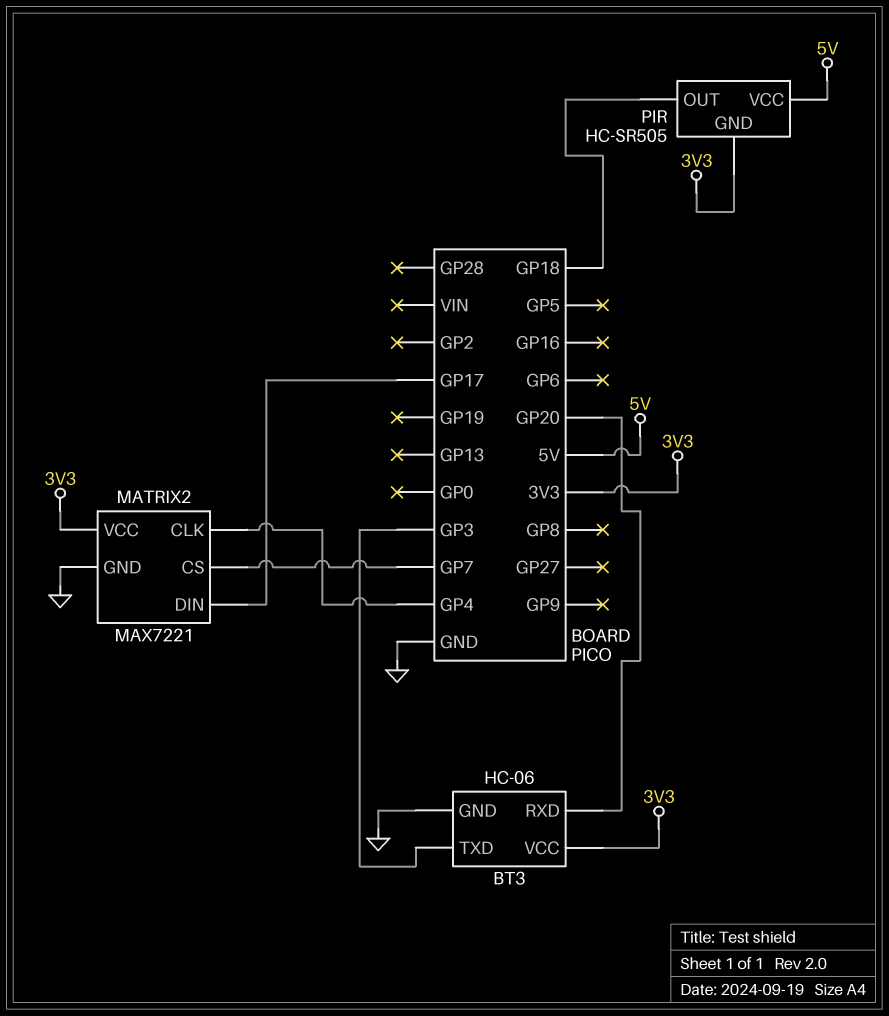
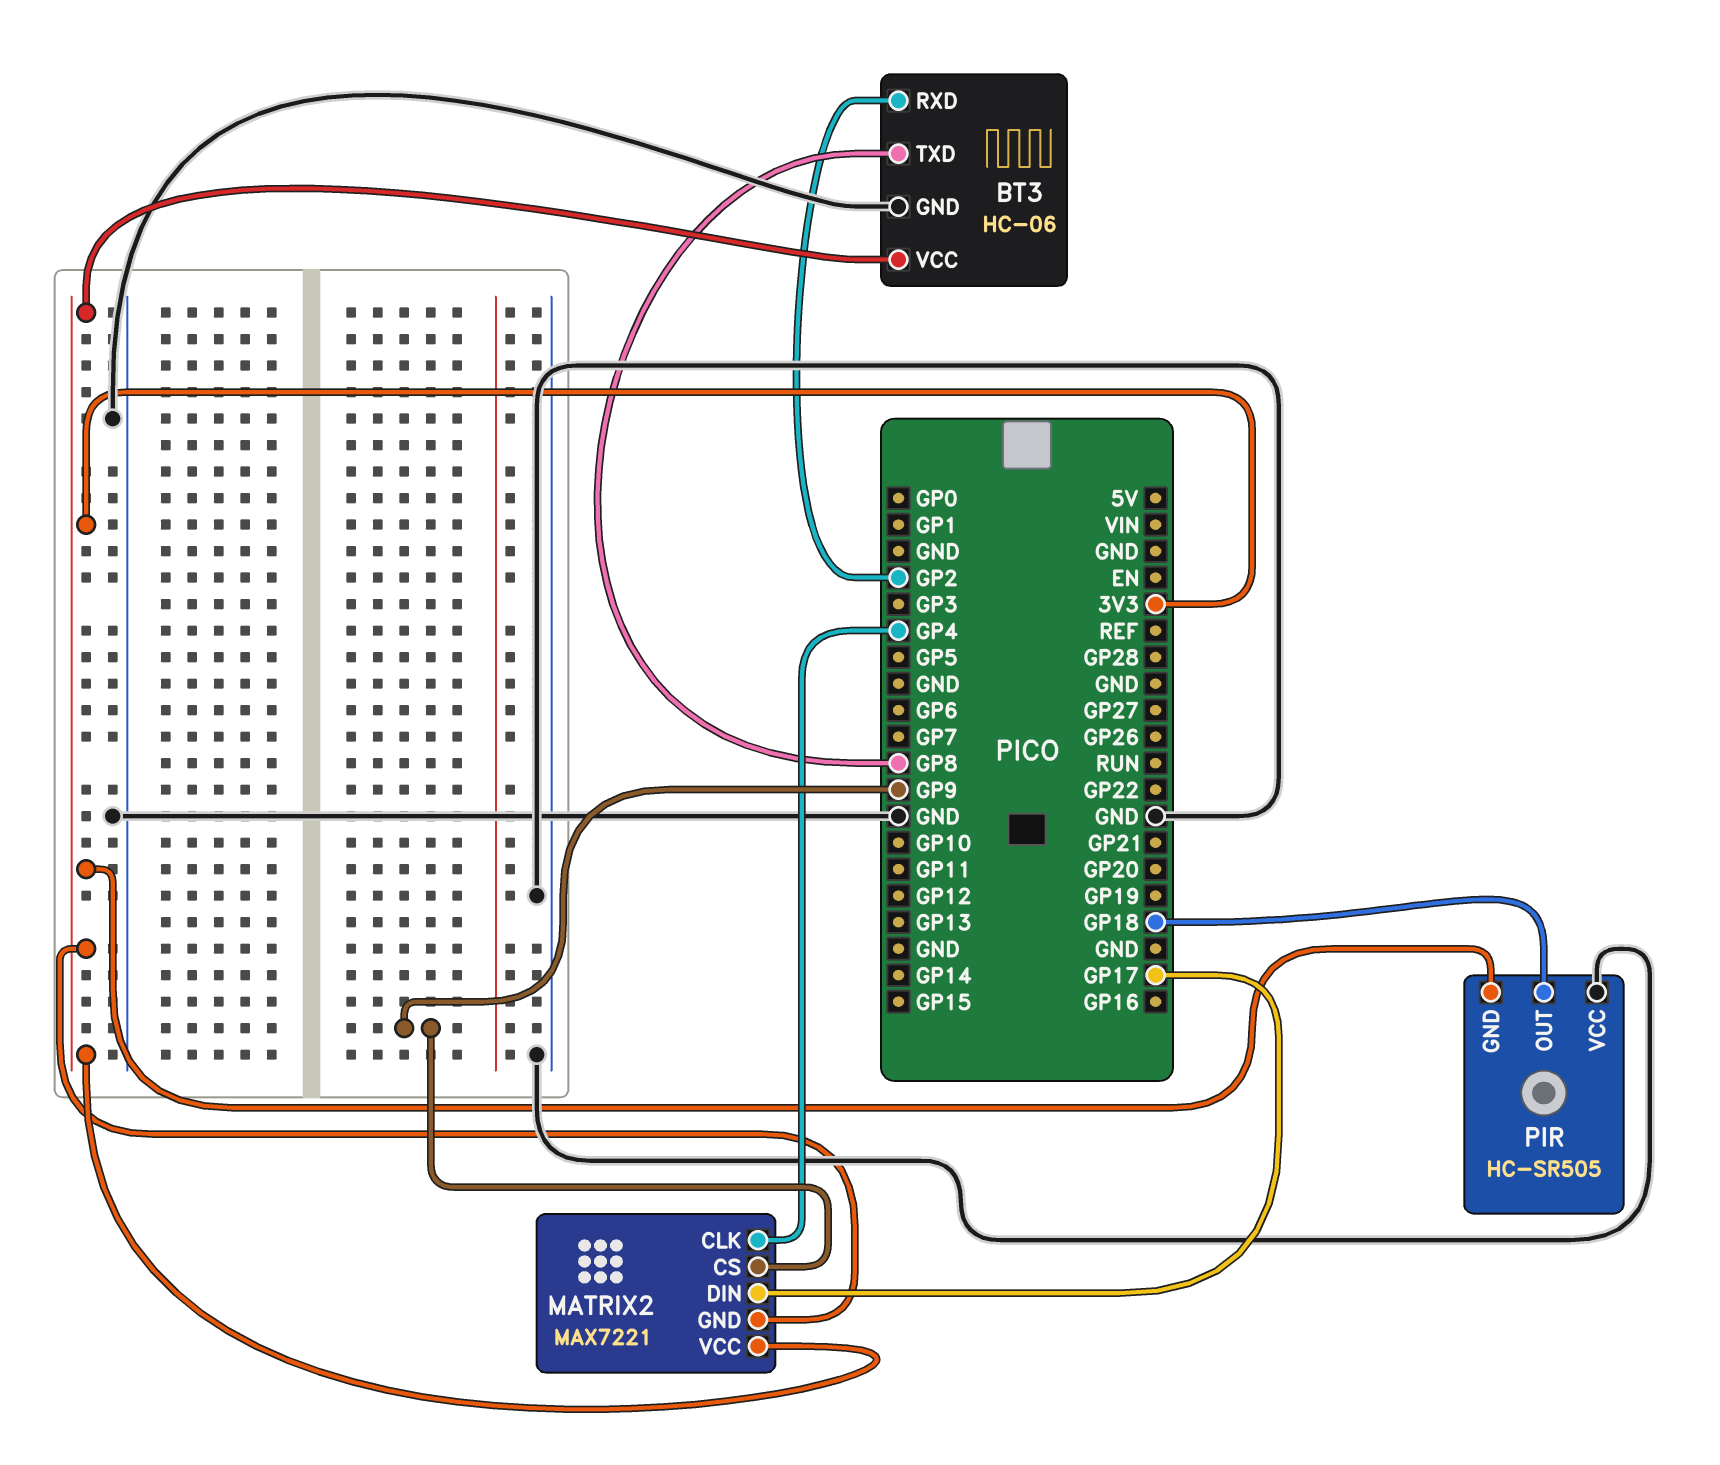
BT3 pin RXD: GP20 -> GP2
BT3 pin TXD: GP3 -> GP8
MATRIX2 pin CS: GP7 -> GP9
MATRIX2 pin GND: GND -> 3V3
PIR pin VCC: 5V -> GND

